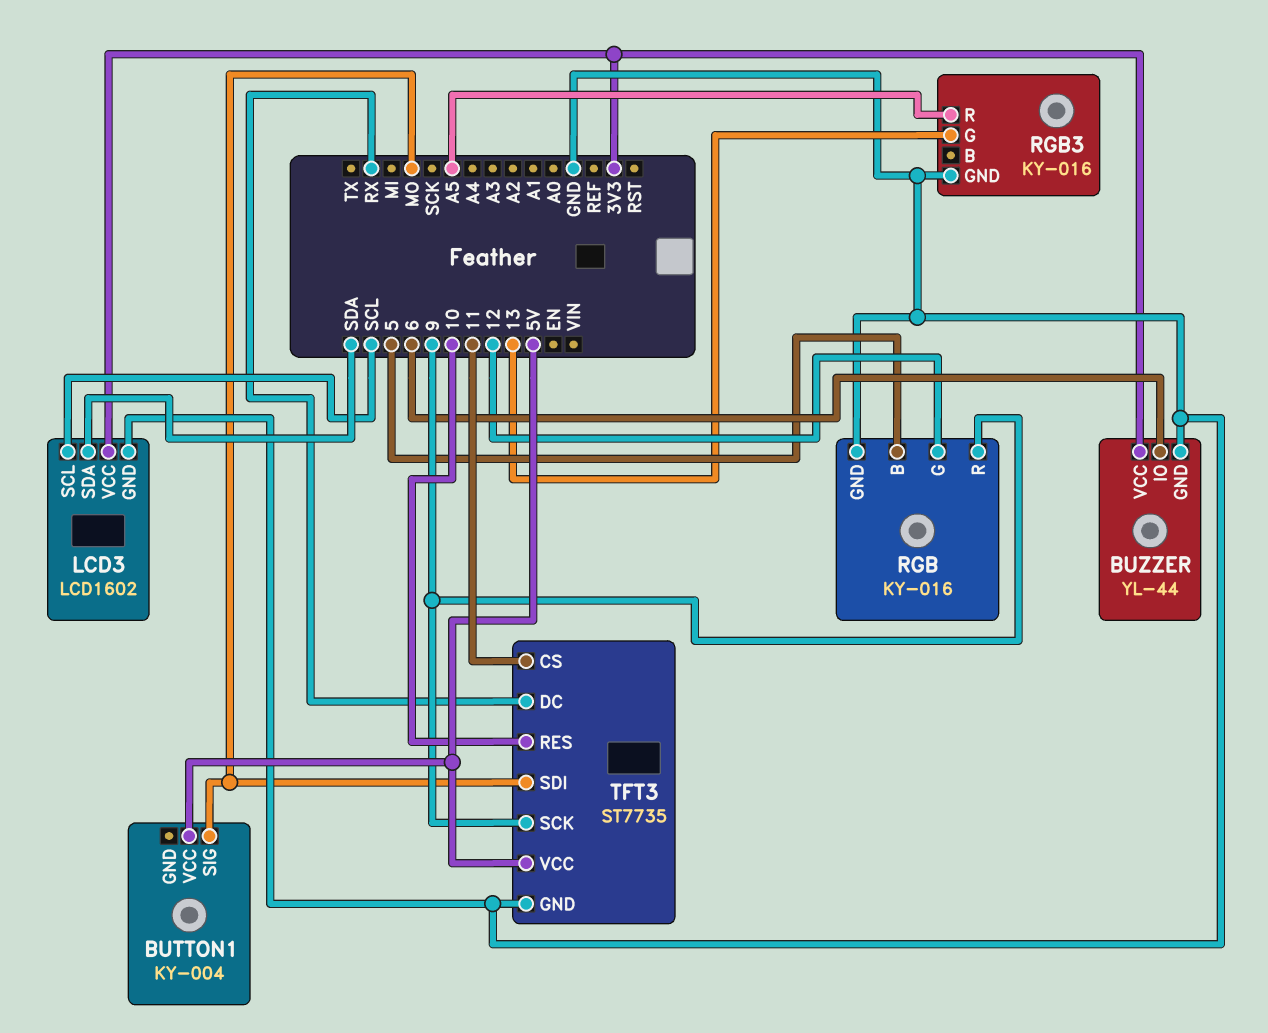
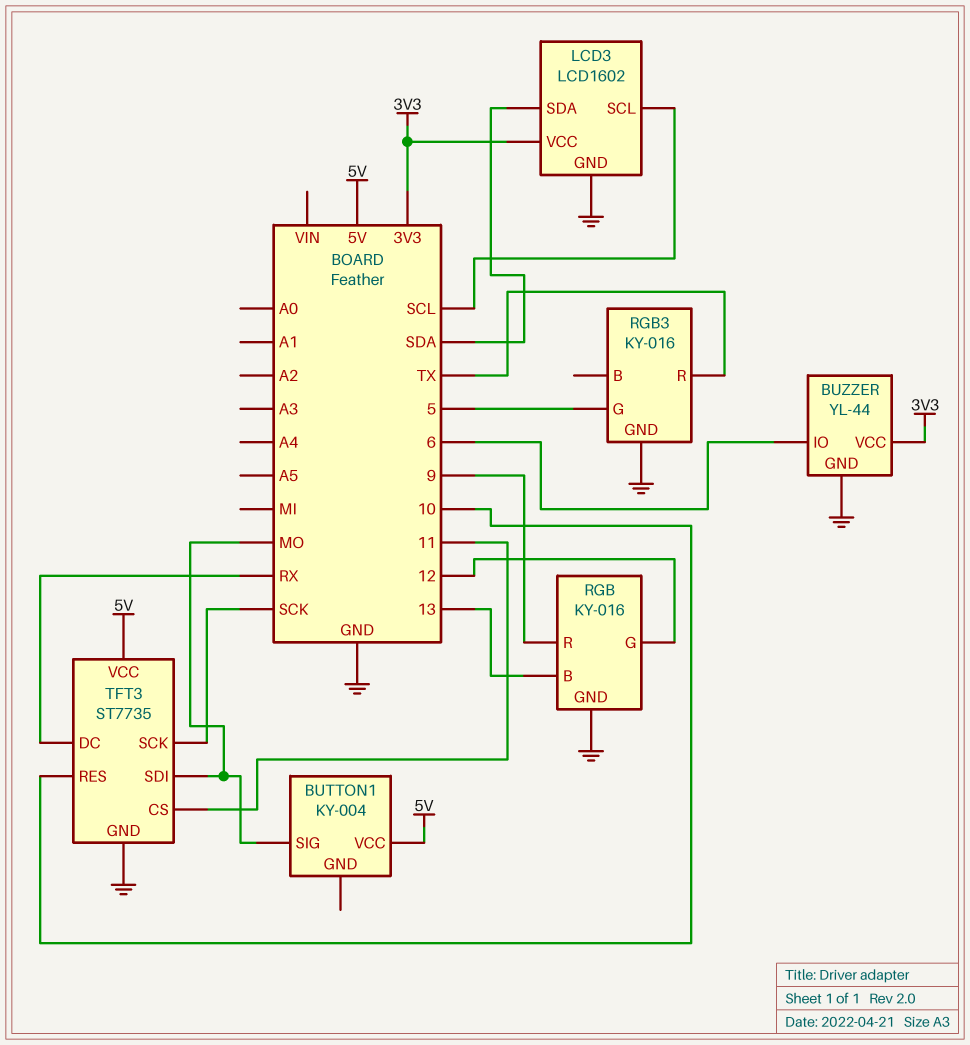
RGB pin B: 5 -> 13
RGB3 pin G: 13 -> 5
RGB3 pin R: A5 -> TX
TFT3 pin SCK: 9 -> SCK

